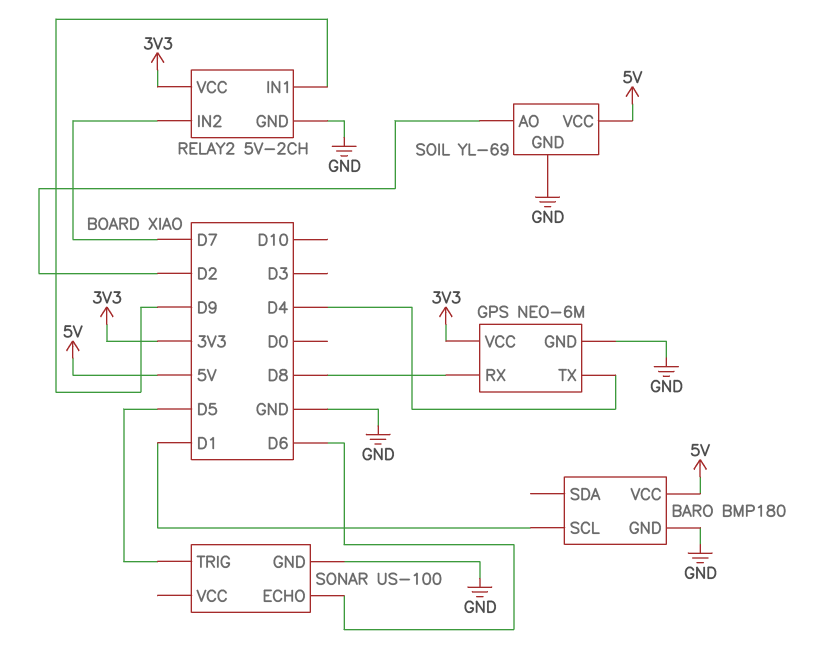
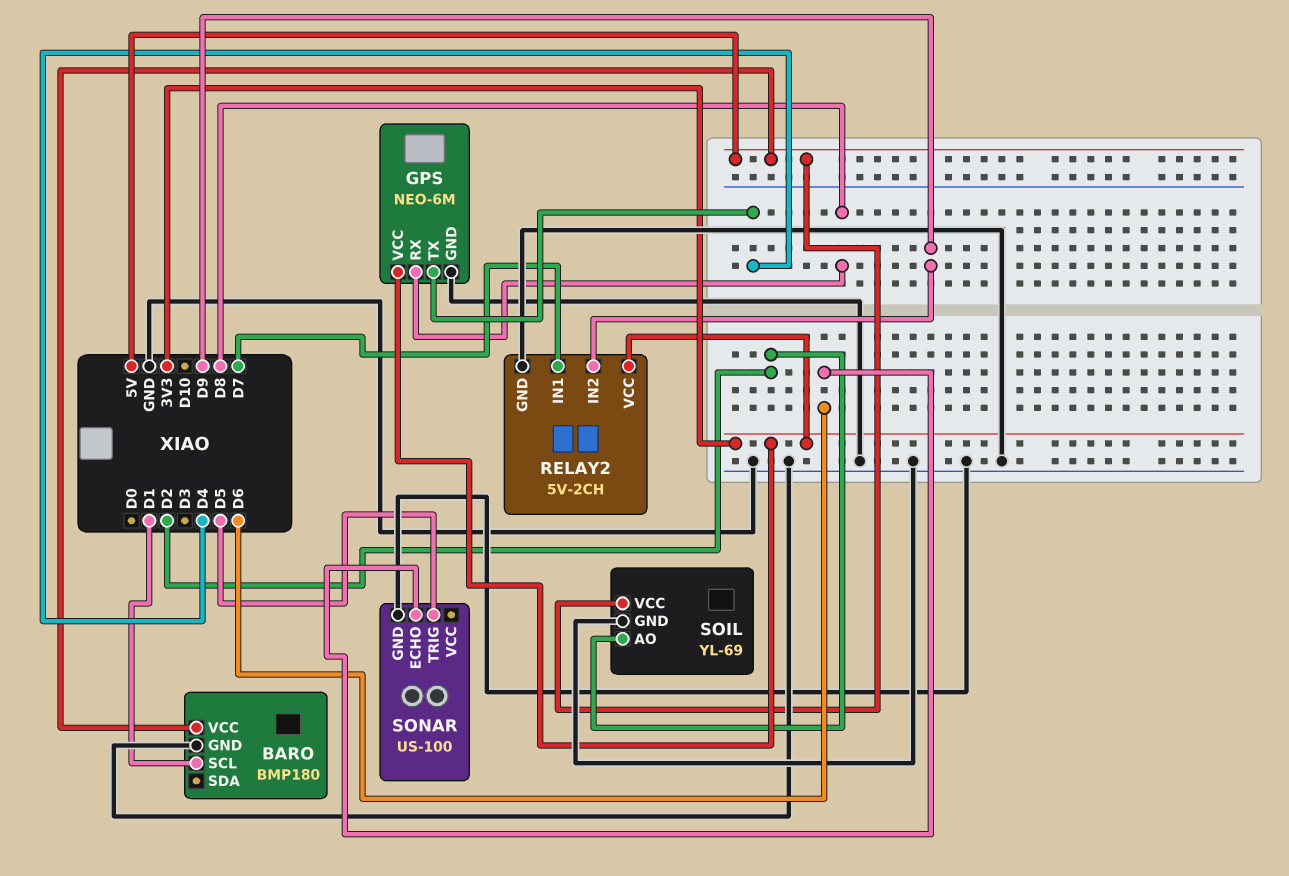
RELAY2 pin IN1: D9 -> D7
RELAY2 pin IN2: D7 -> D9

